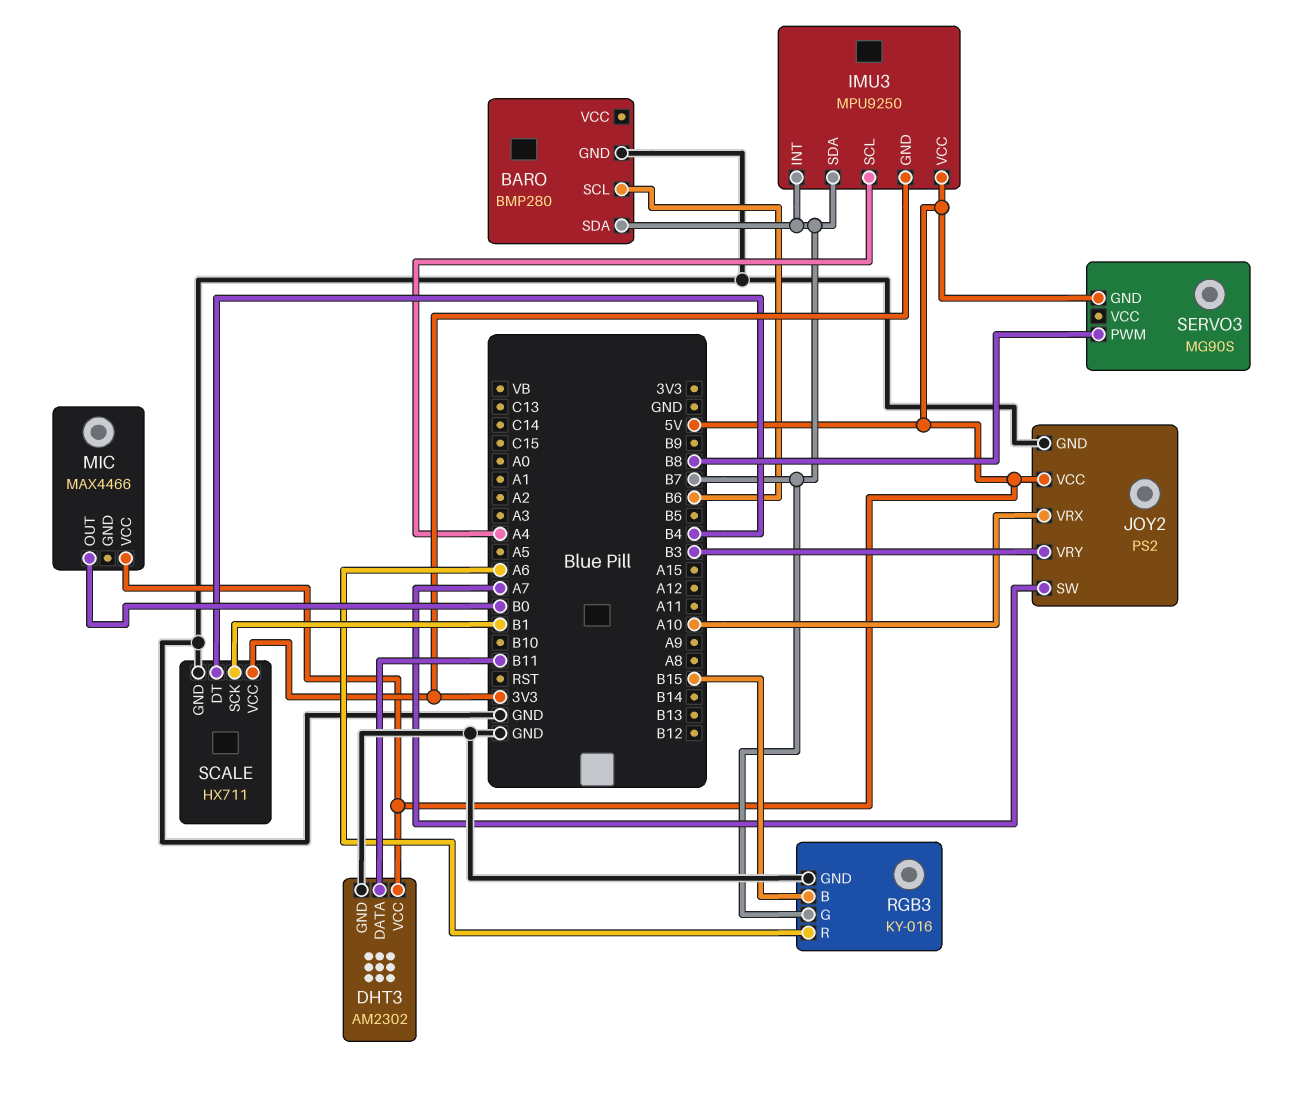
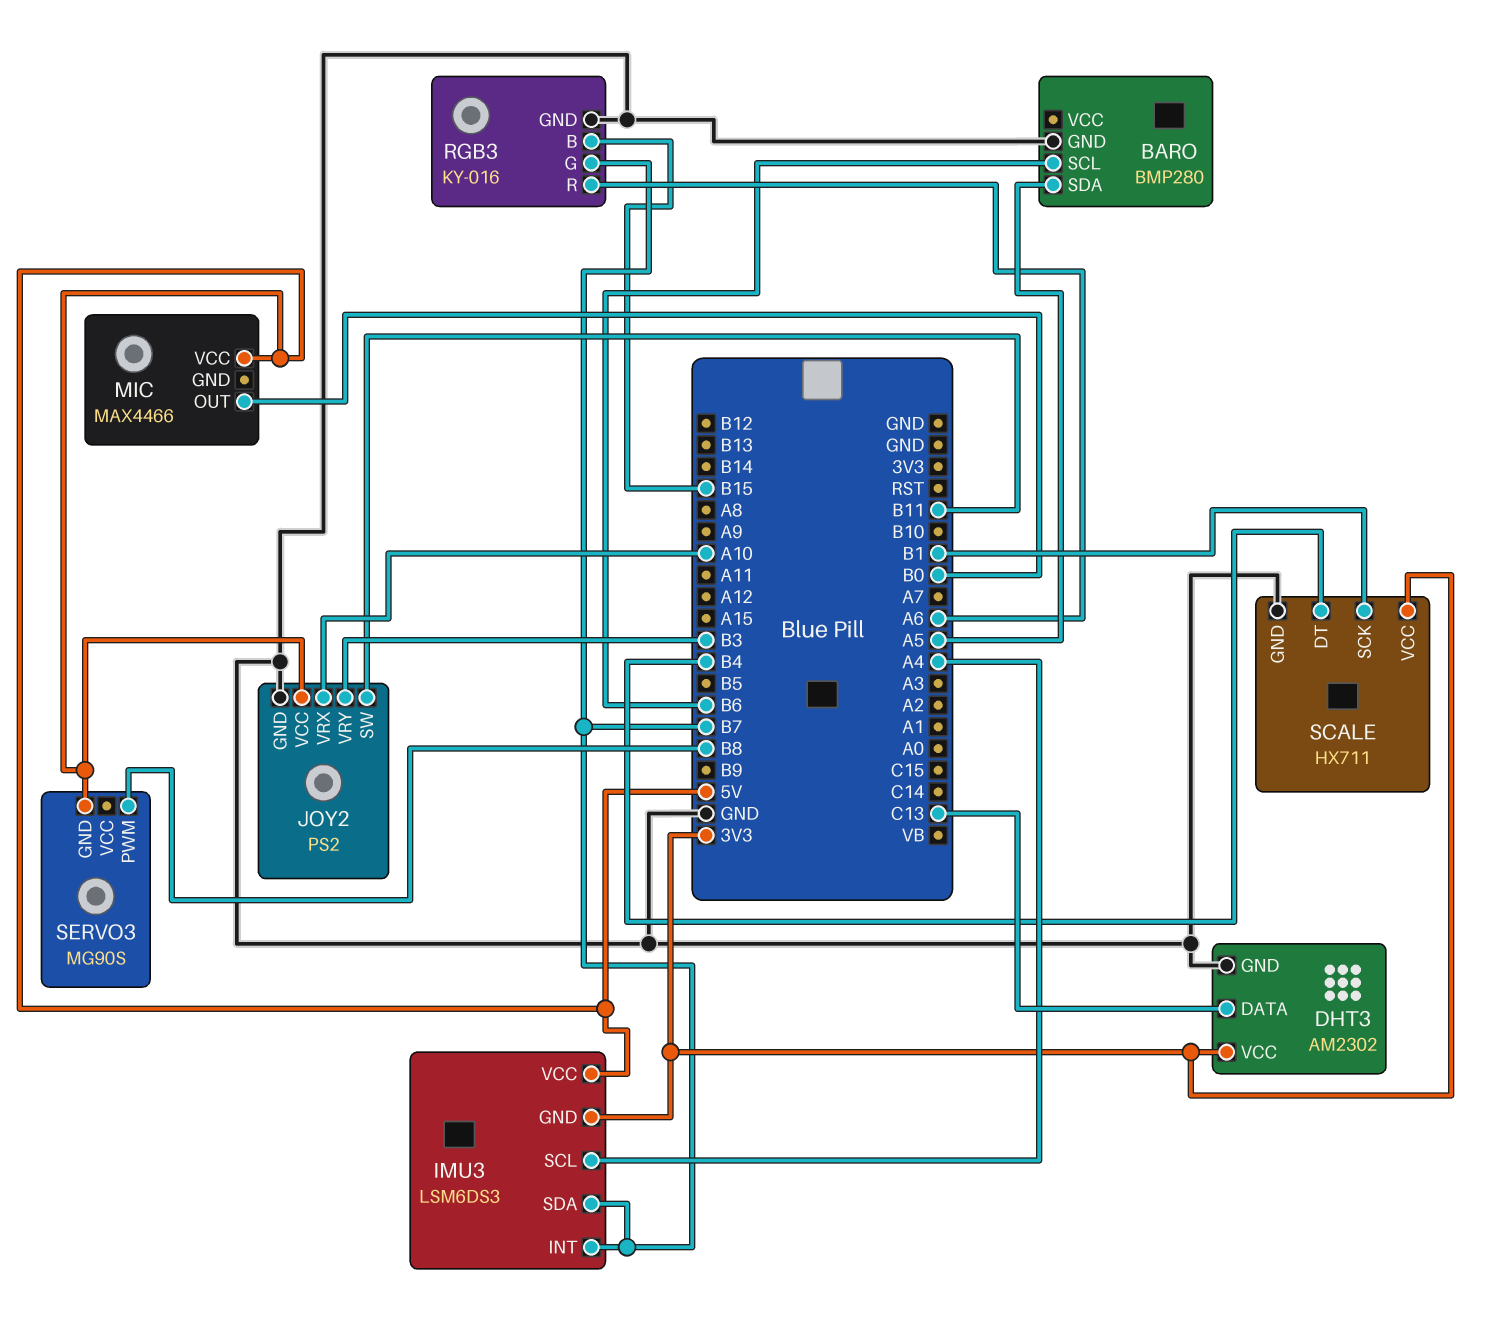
BARO pin SDA: B7 -> A5
DHT3 pin DATA: B11 -> C13
DHT3 pin VCC: 5V -> 3V3
IMU3: MPU9250 -> LSM6DS3
JOY2 pin SW: A7 -> B11

